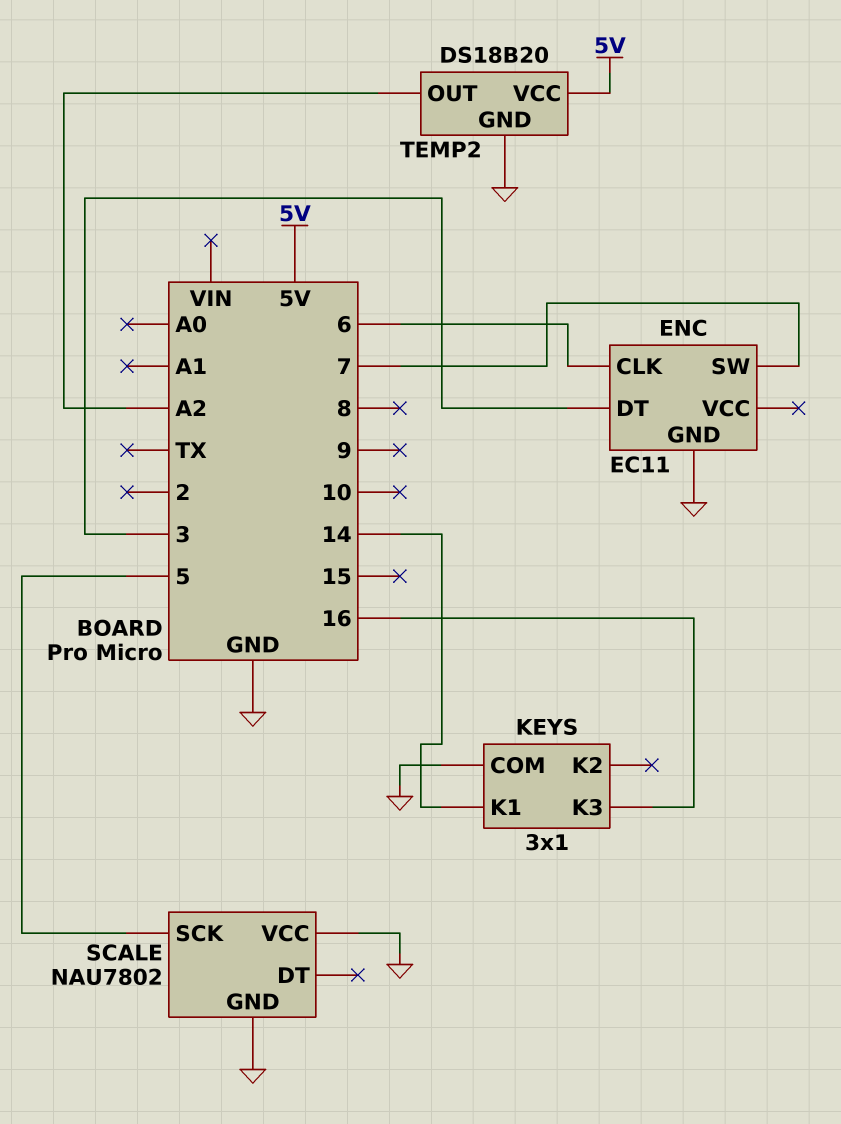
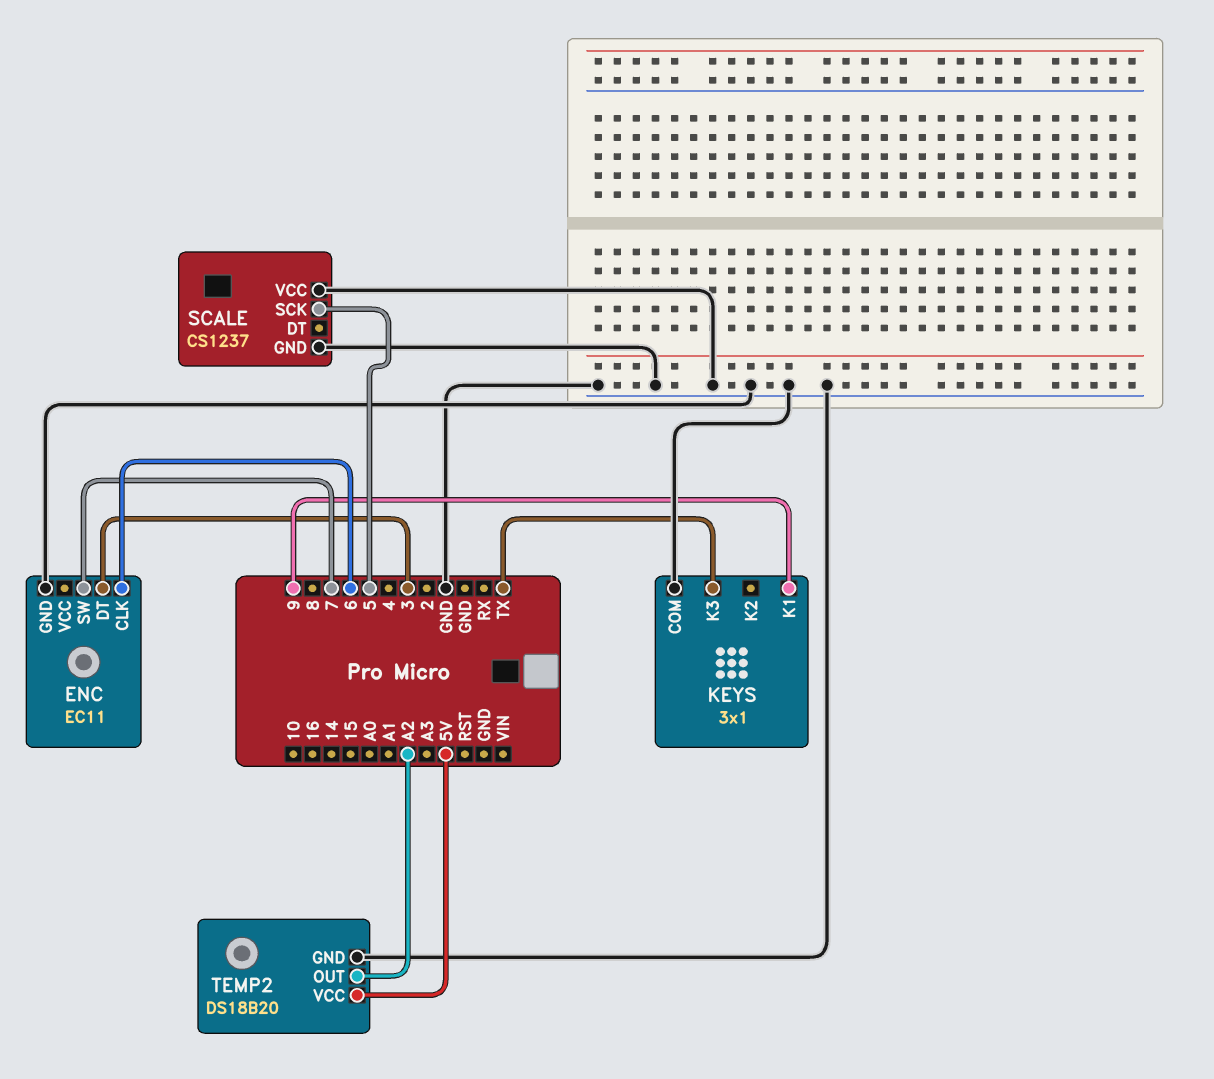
KEYS pin K1: 14 -> 9
KEYS pin K3: 16 -> TX
SCALE: NAU7802 -> CS1237

